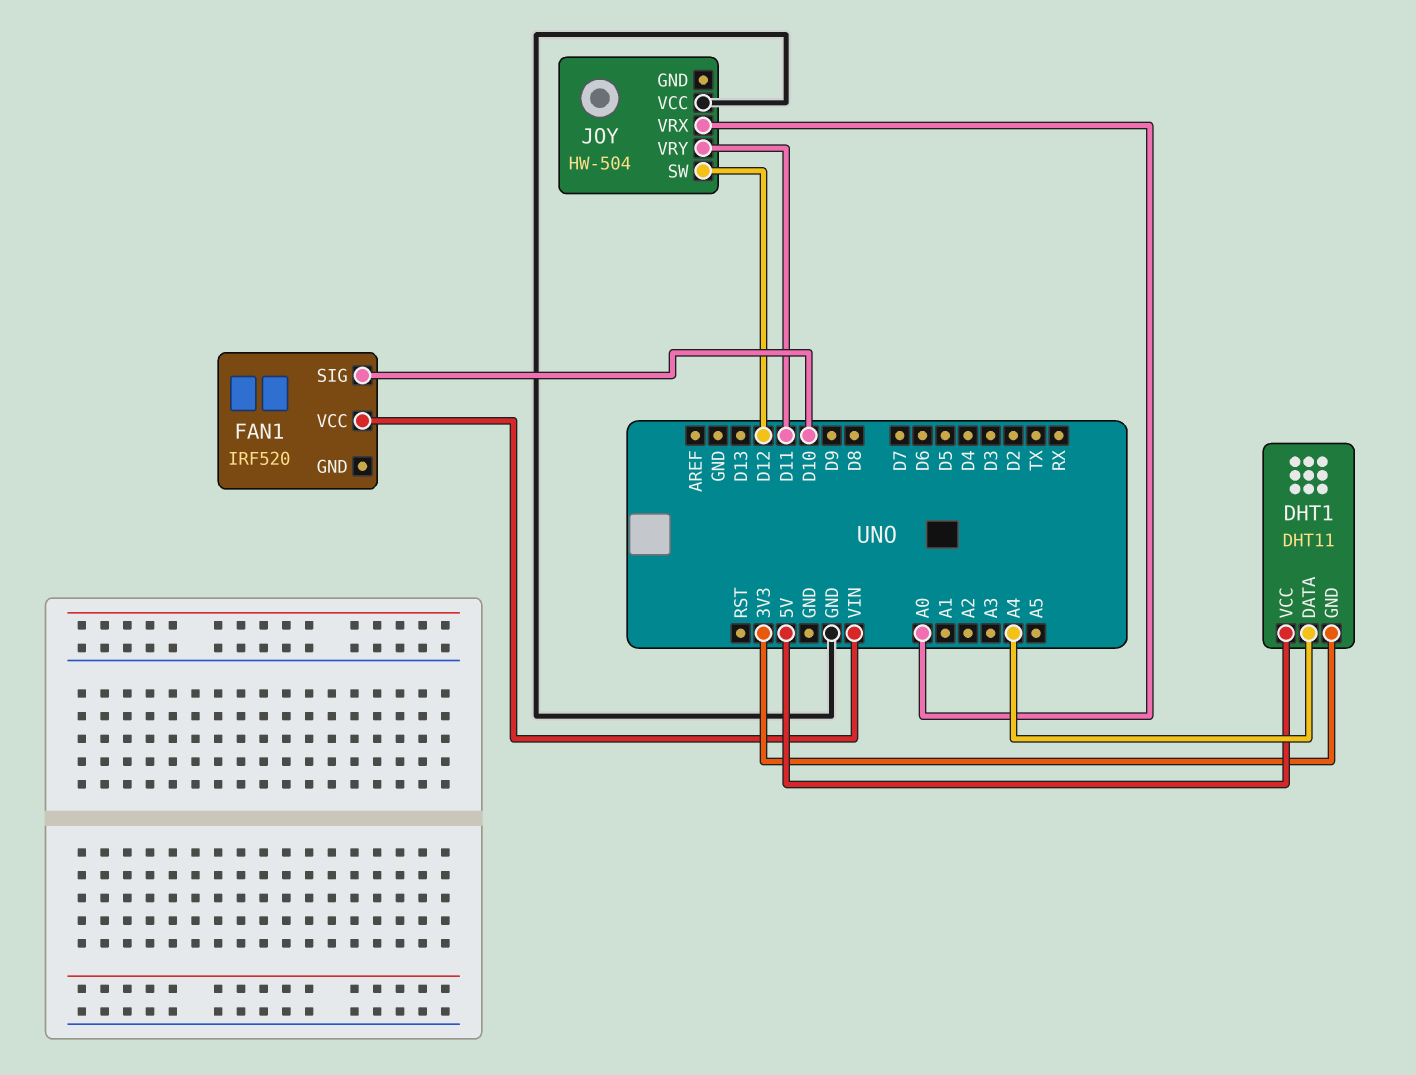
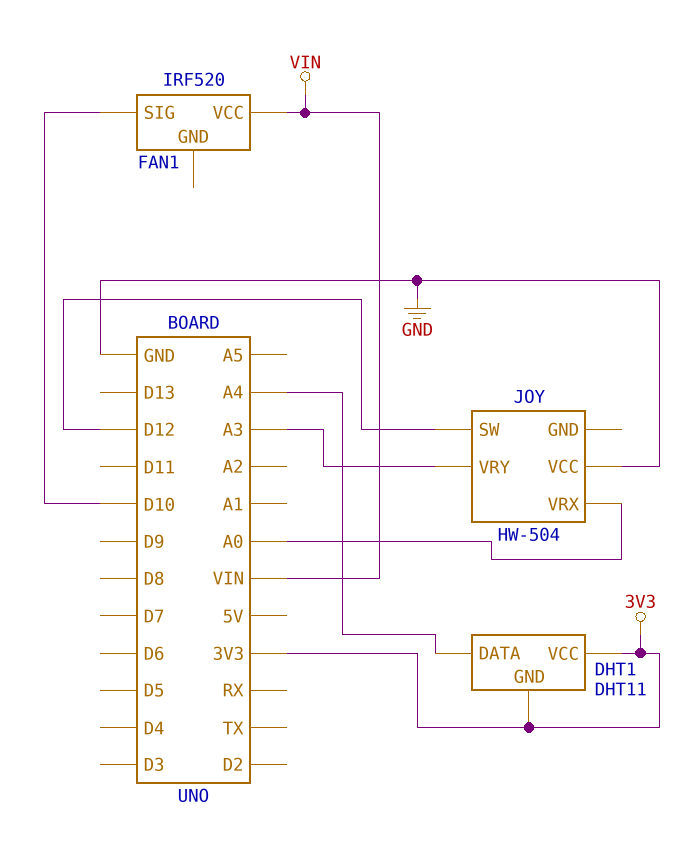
DHT1 pin VCC: 5V -> 3V3
JOY pin VRY: D11 -> A3

